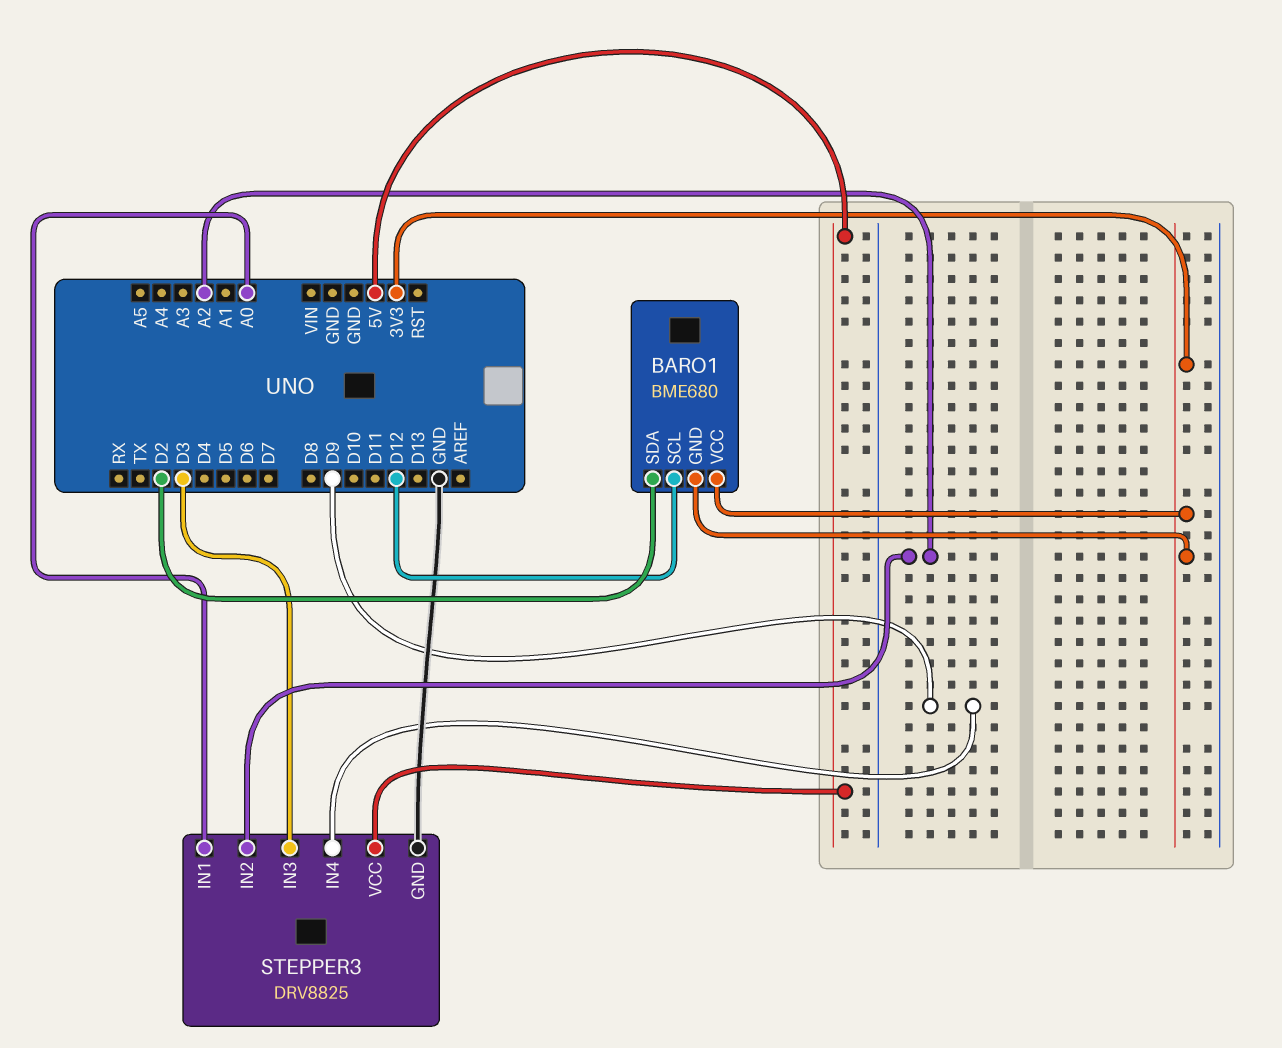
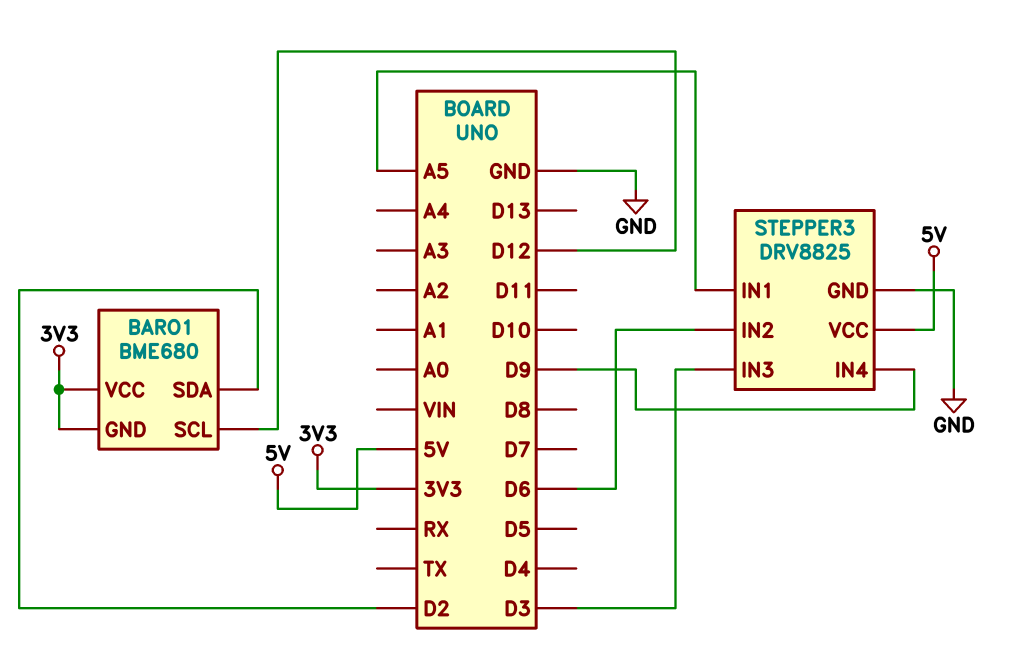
STEPPER3 pin IN1: A0 -> A5
STEPPER3 pin IN2: A2 -> D6

